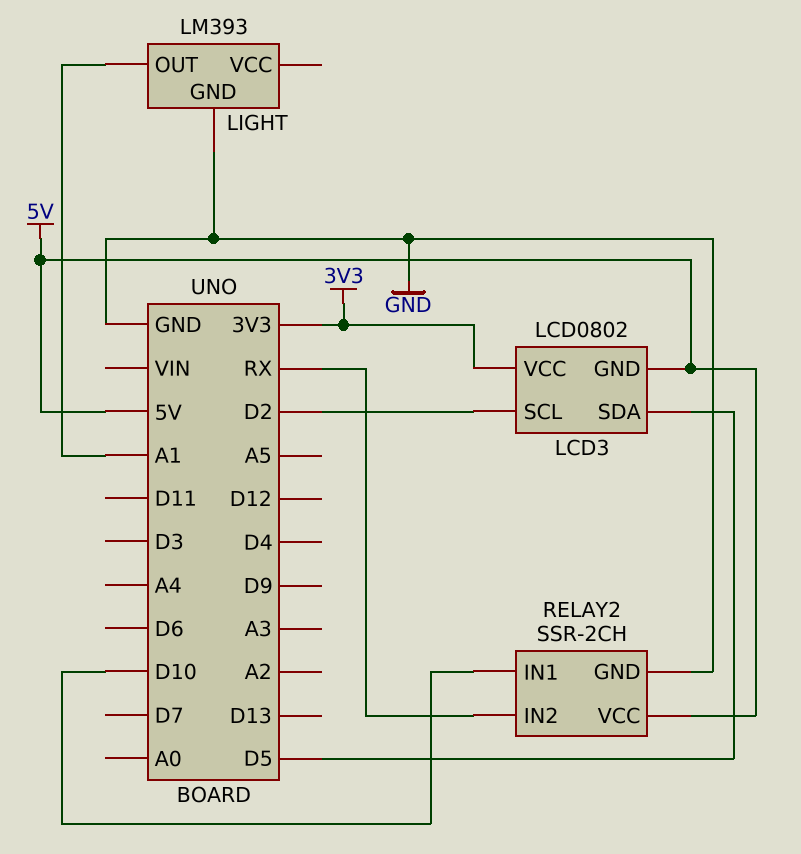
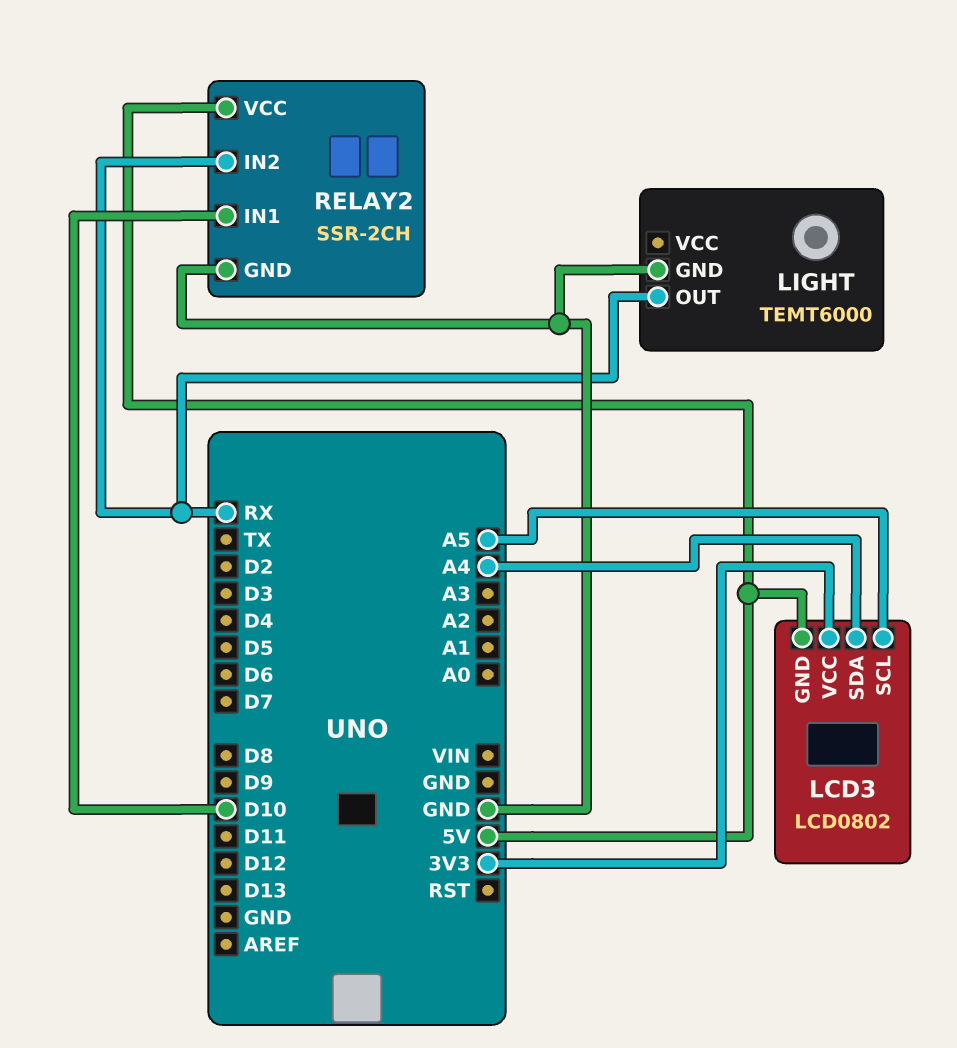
LCD3 pin SCL: D2 -> A5
LCD3 pin SDA: D5 -> A4
LIGHT: LM393 -> TEMT6000
LIGHT pin OUT: A1 -> RX

